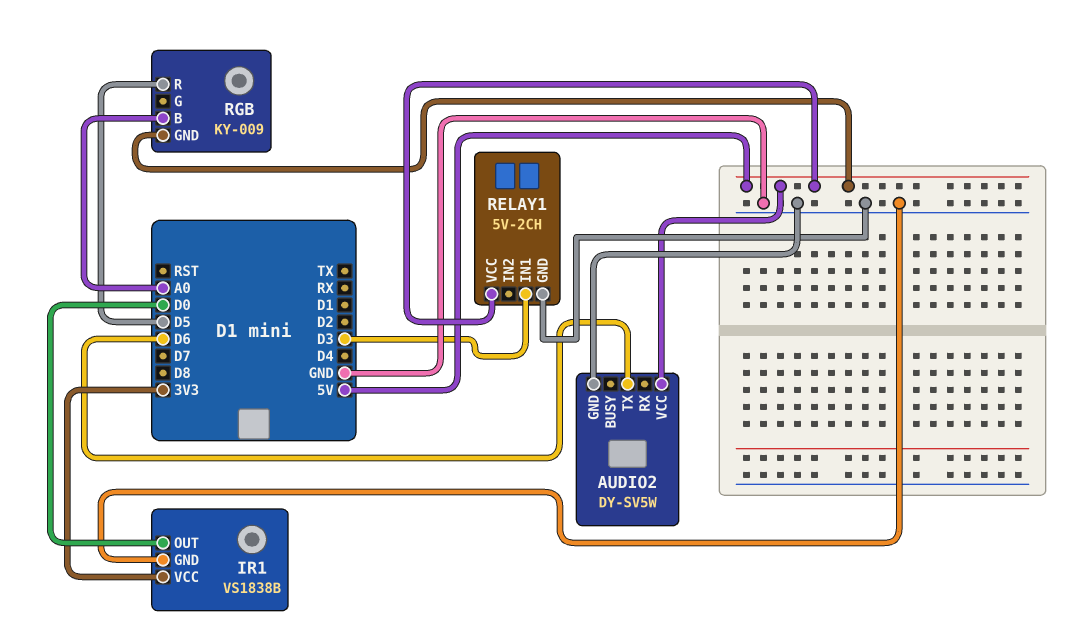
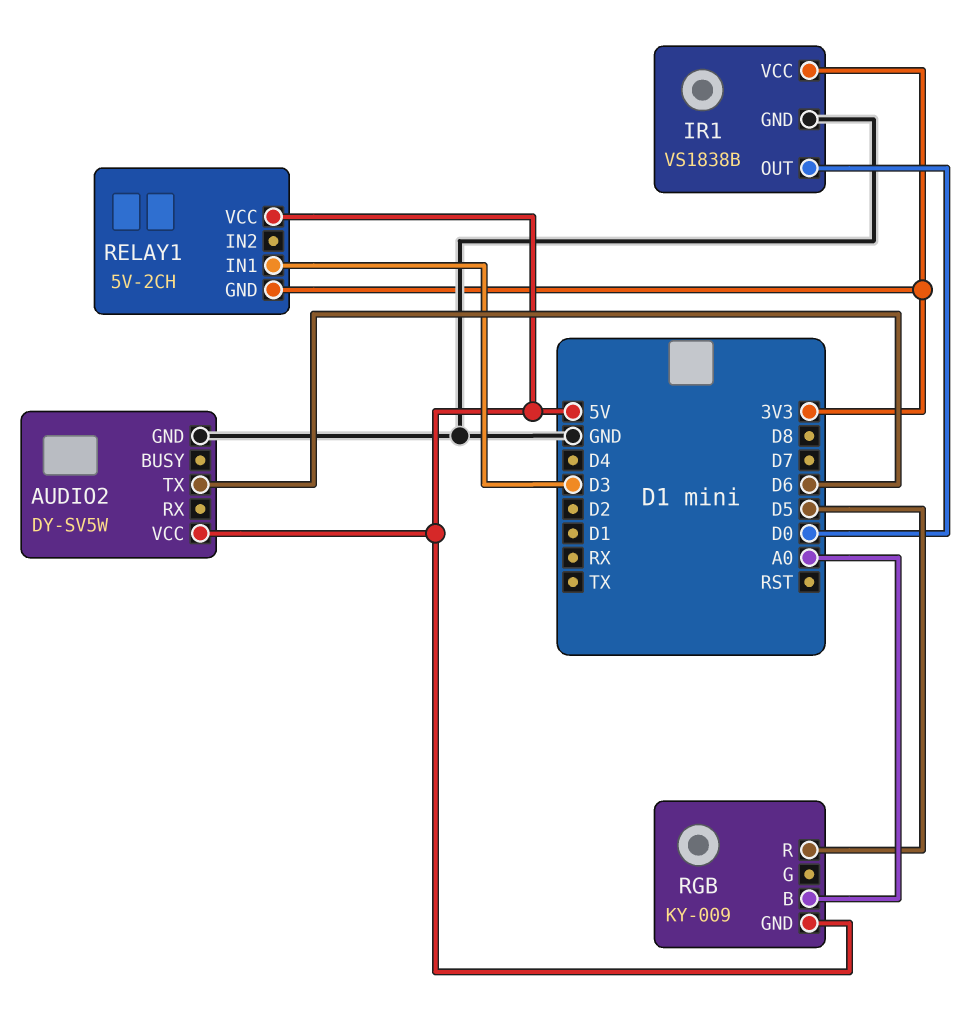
RELAY1 pin GND: GND -> 3V3

